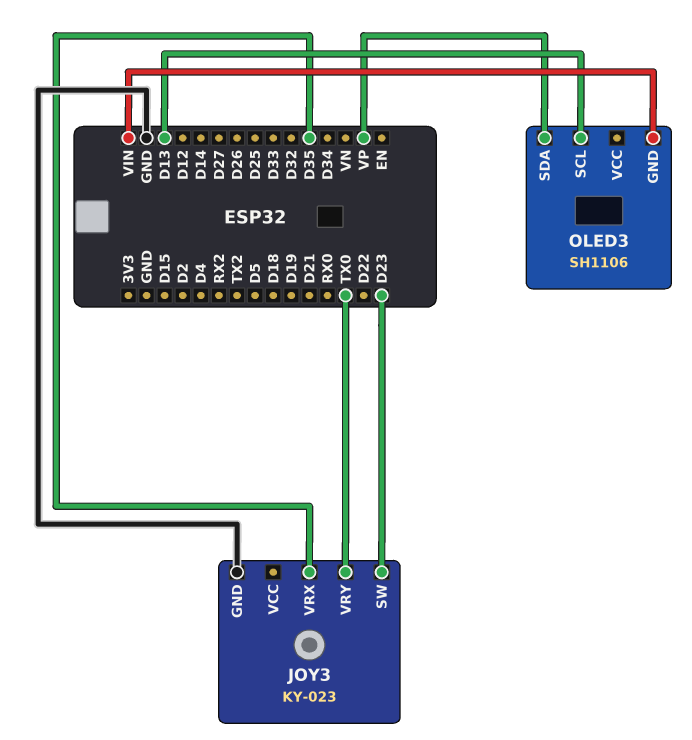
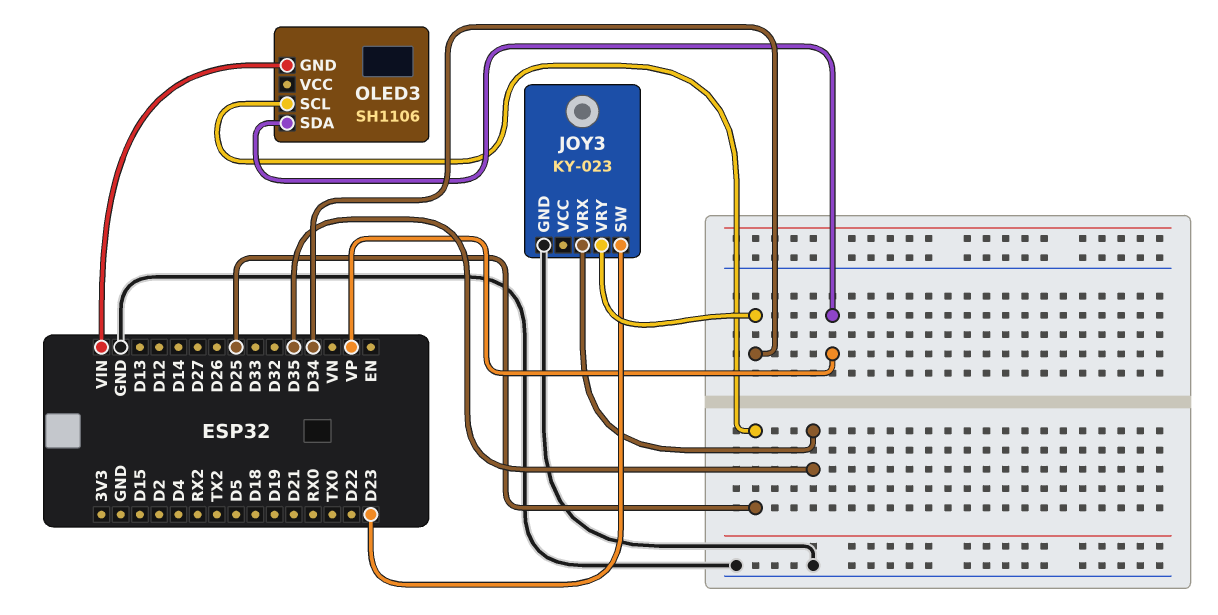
JOY3 pin VRY: TX0 -> D34
OLED3 pin SCL: D13 -> D25

